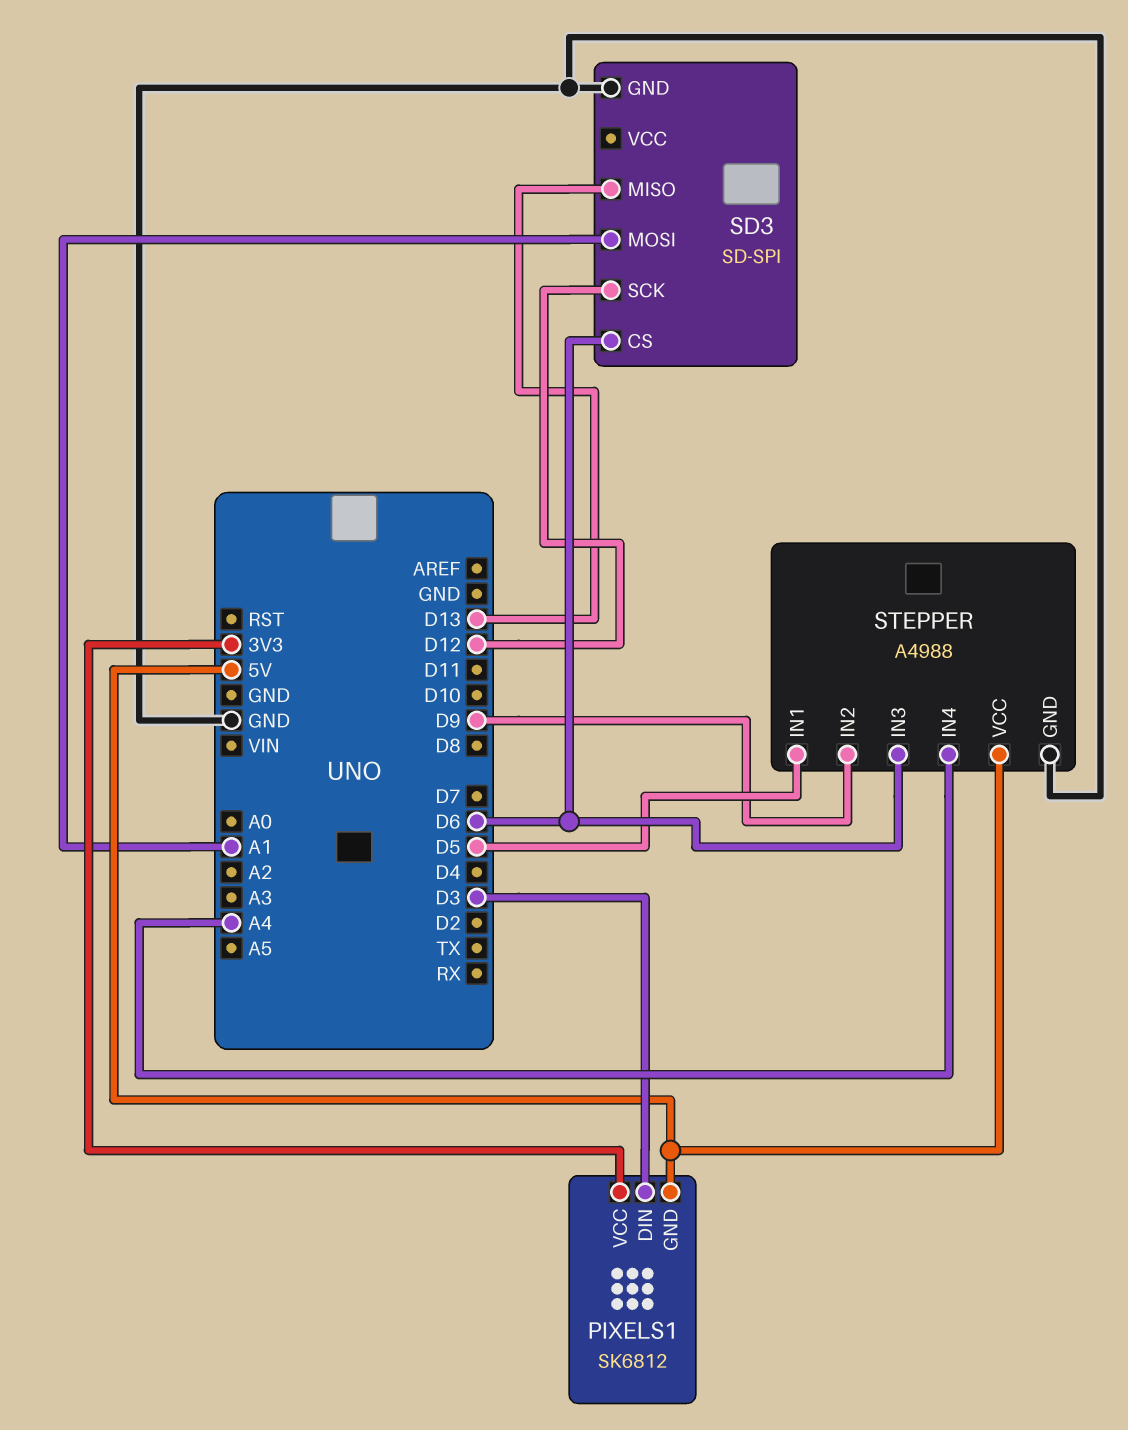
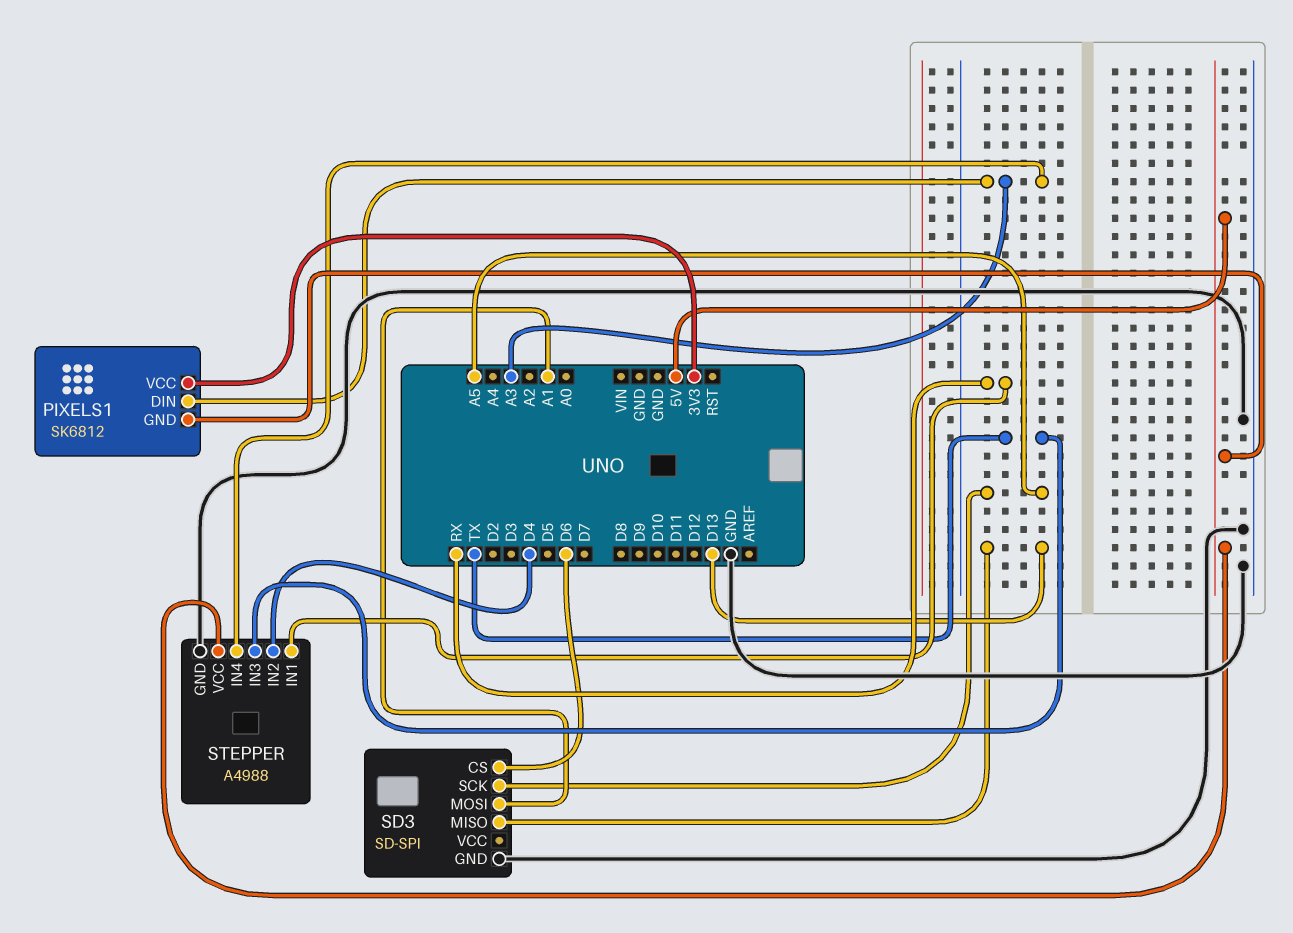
PIXELS1 pin DIN: D3 -> A3
SD3 pin SCK: D12 -> A5
STEPPER pin IN1: D5 -> RX
STEPPER pin IN2: D9 -> D4
STEPPER pin IN3: D6 -> TX
STEPPER pin IN4: A4 -> A3

